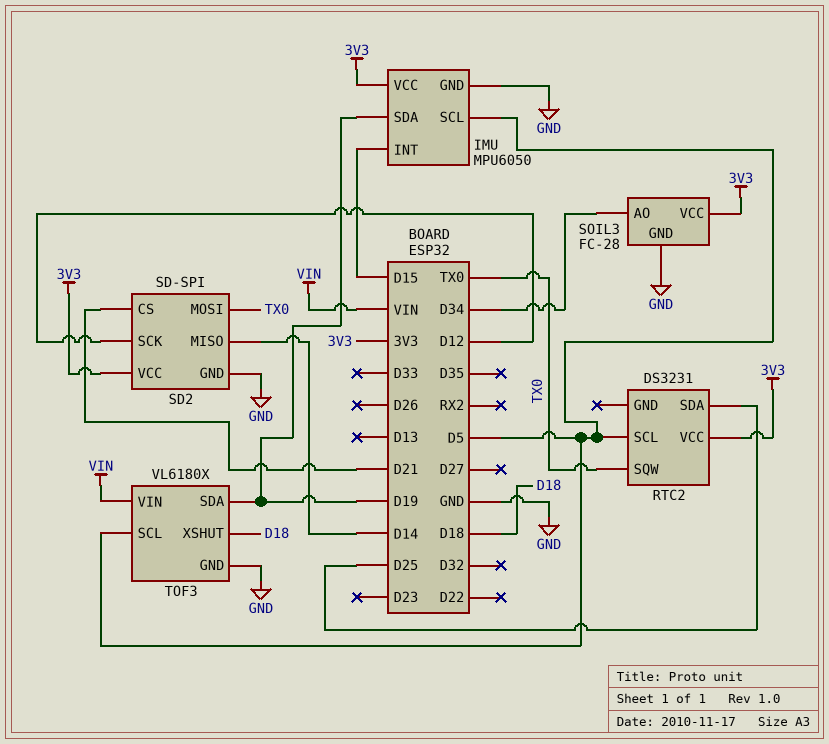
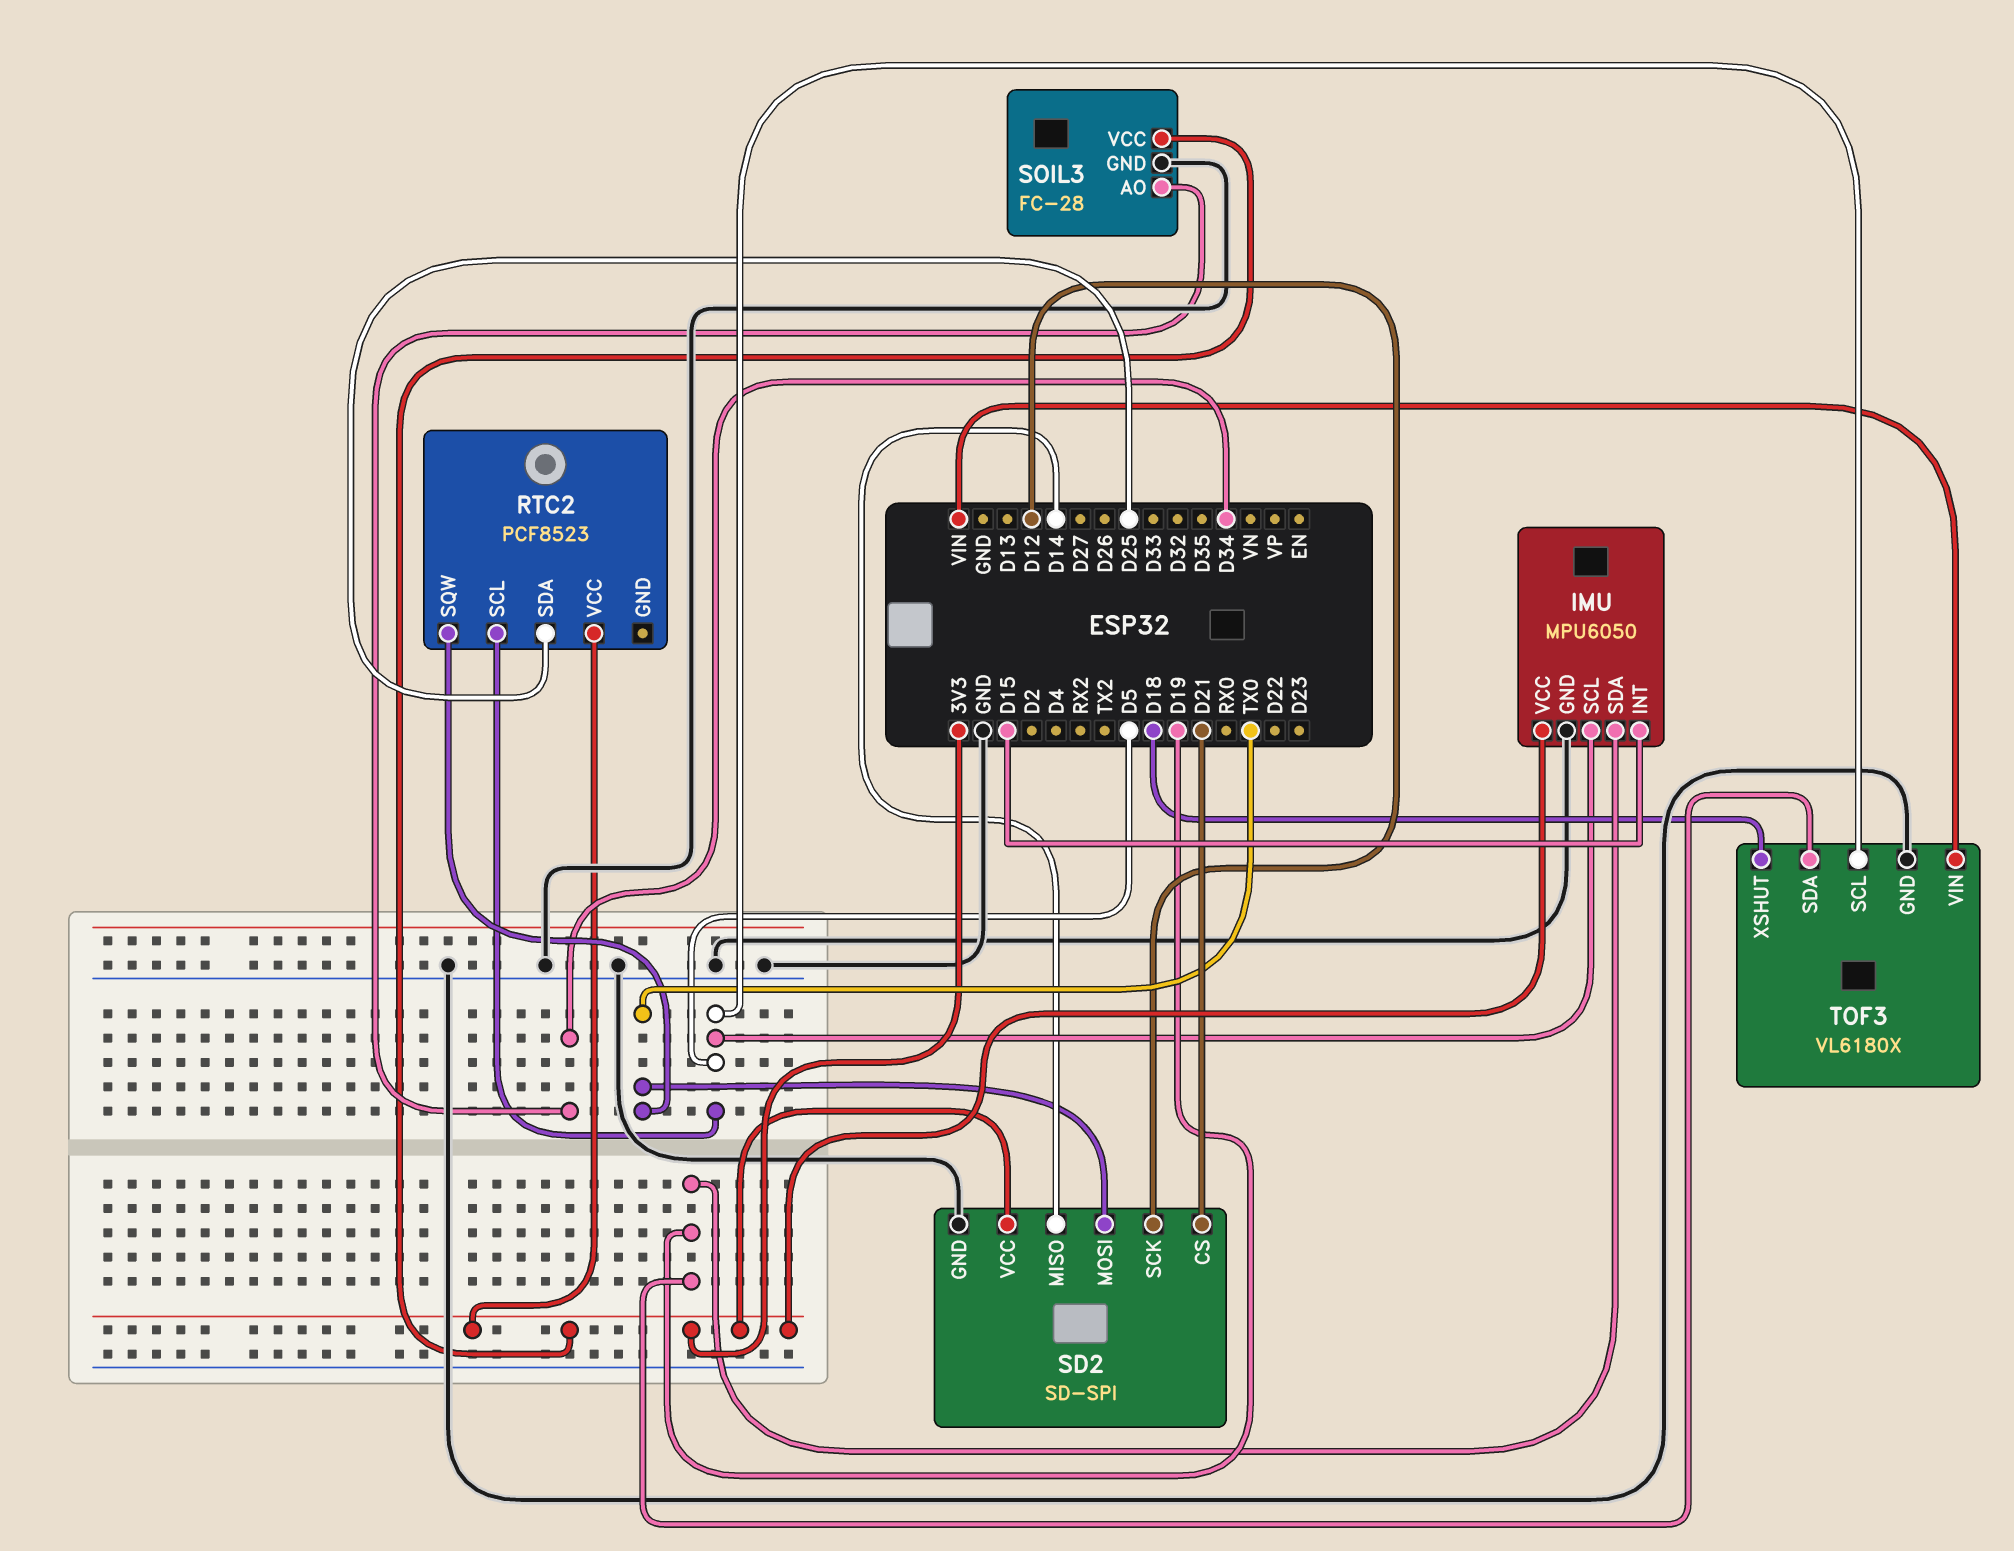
RTC2: DS3231 -> PCF8523

